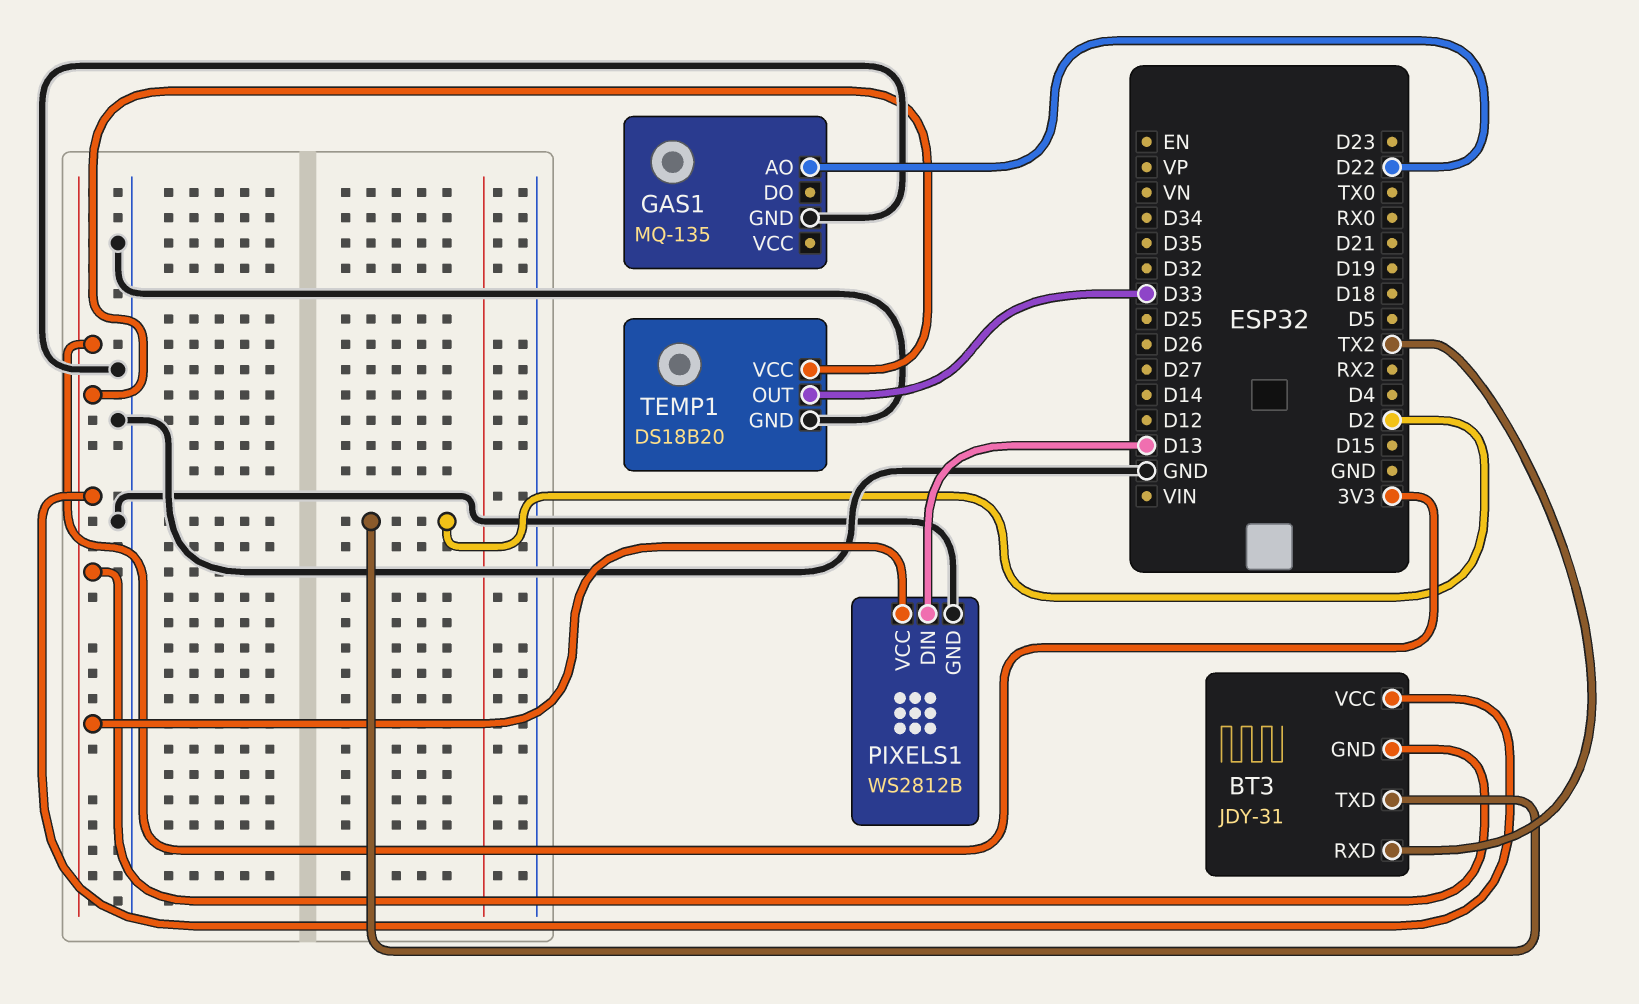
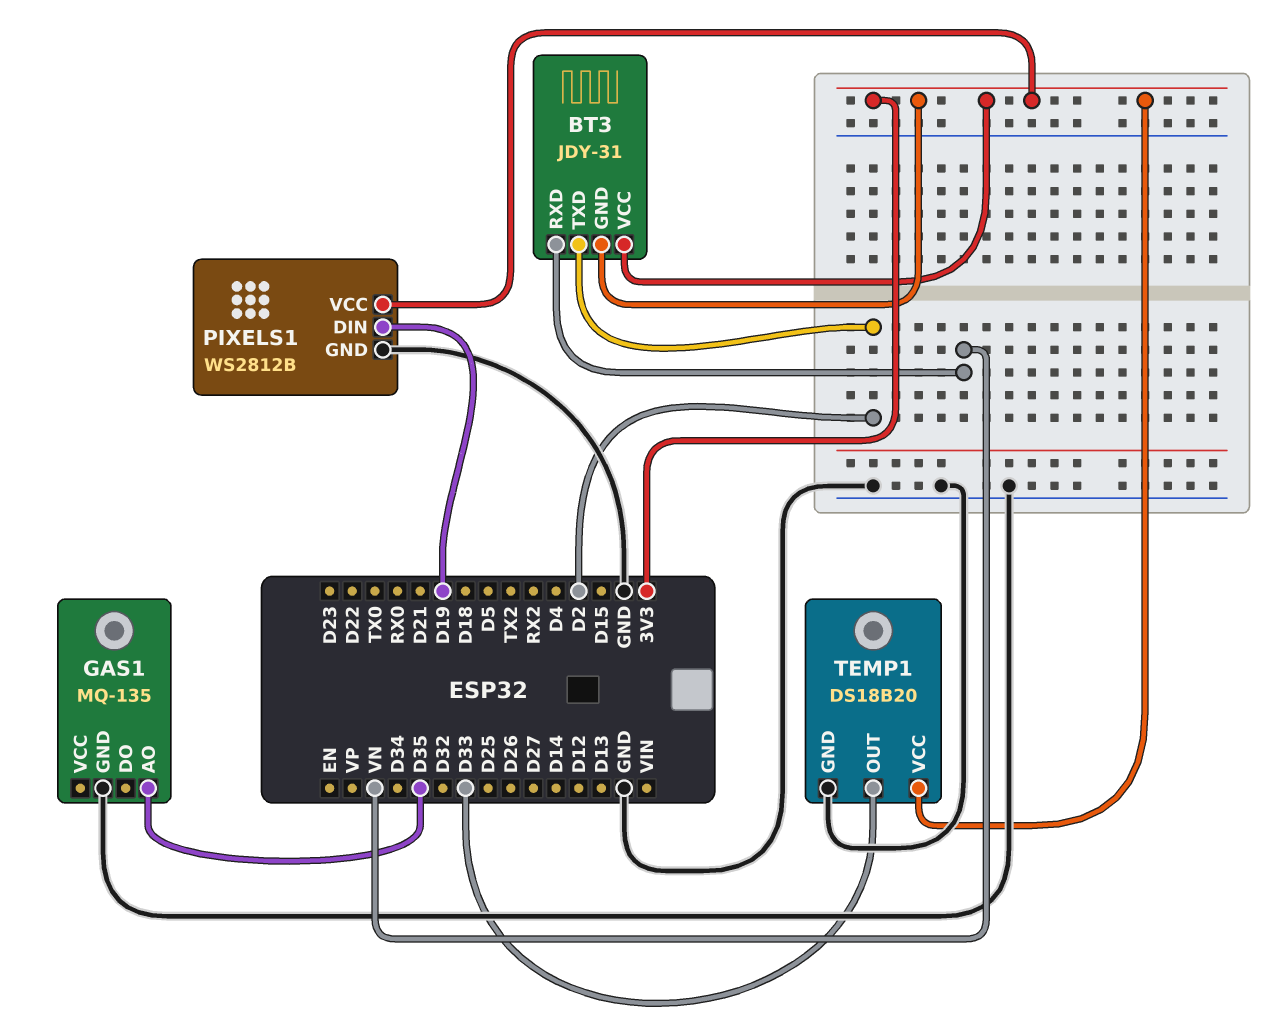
BT3 pin RXD: TX2 -> VN
GAS1 pin AO: D22 -> D35
PIXELS1 pin DIN: D13 -> D19

